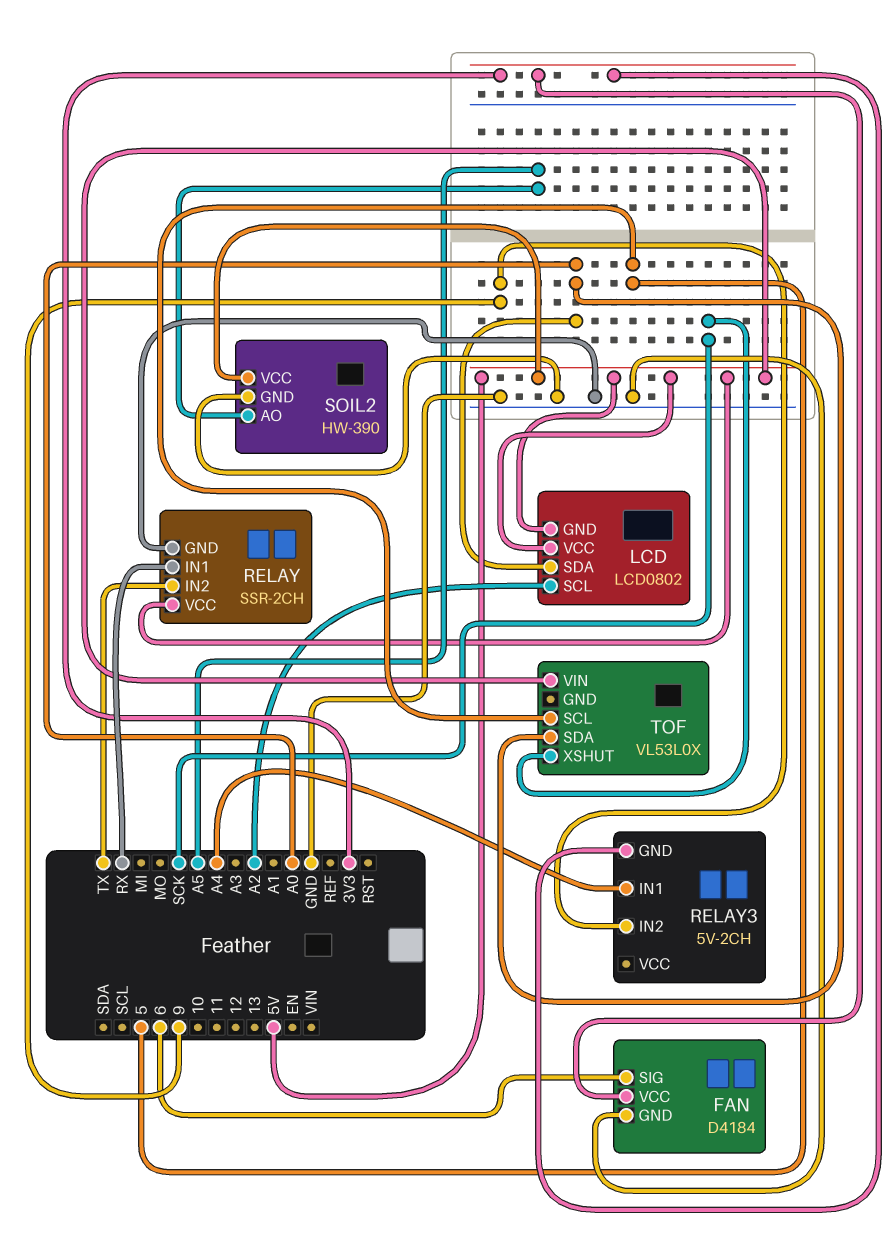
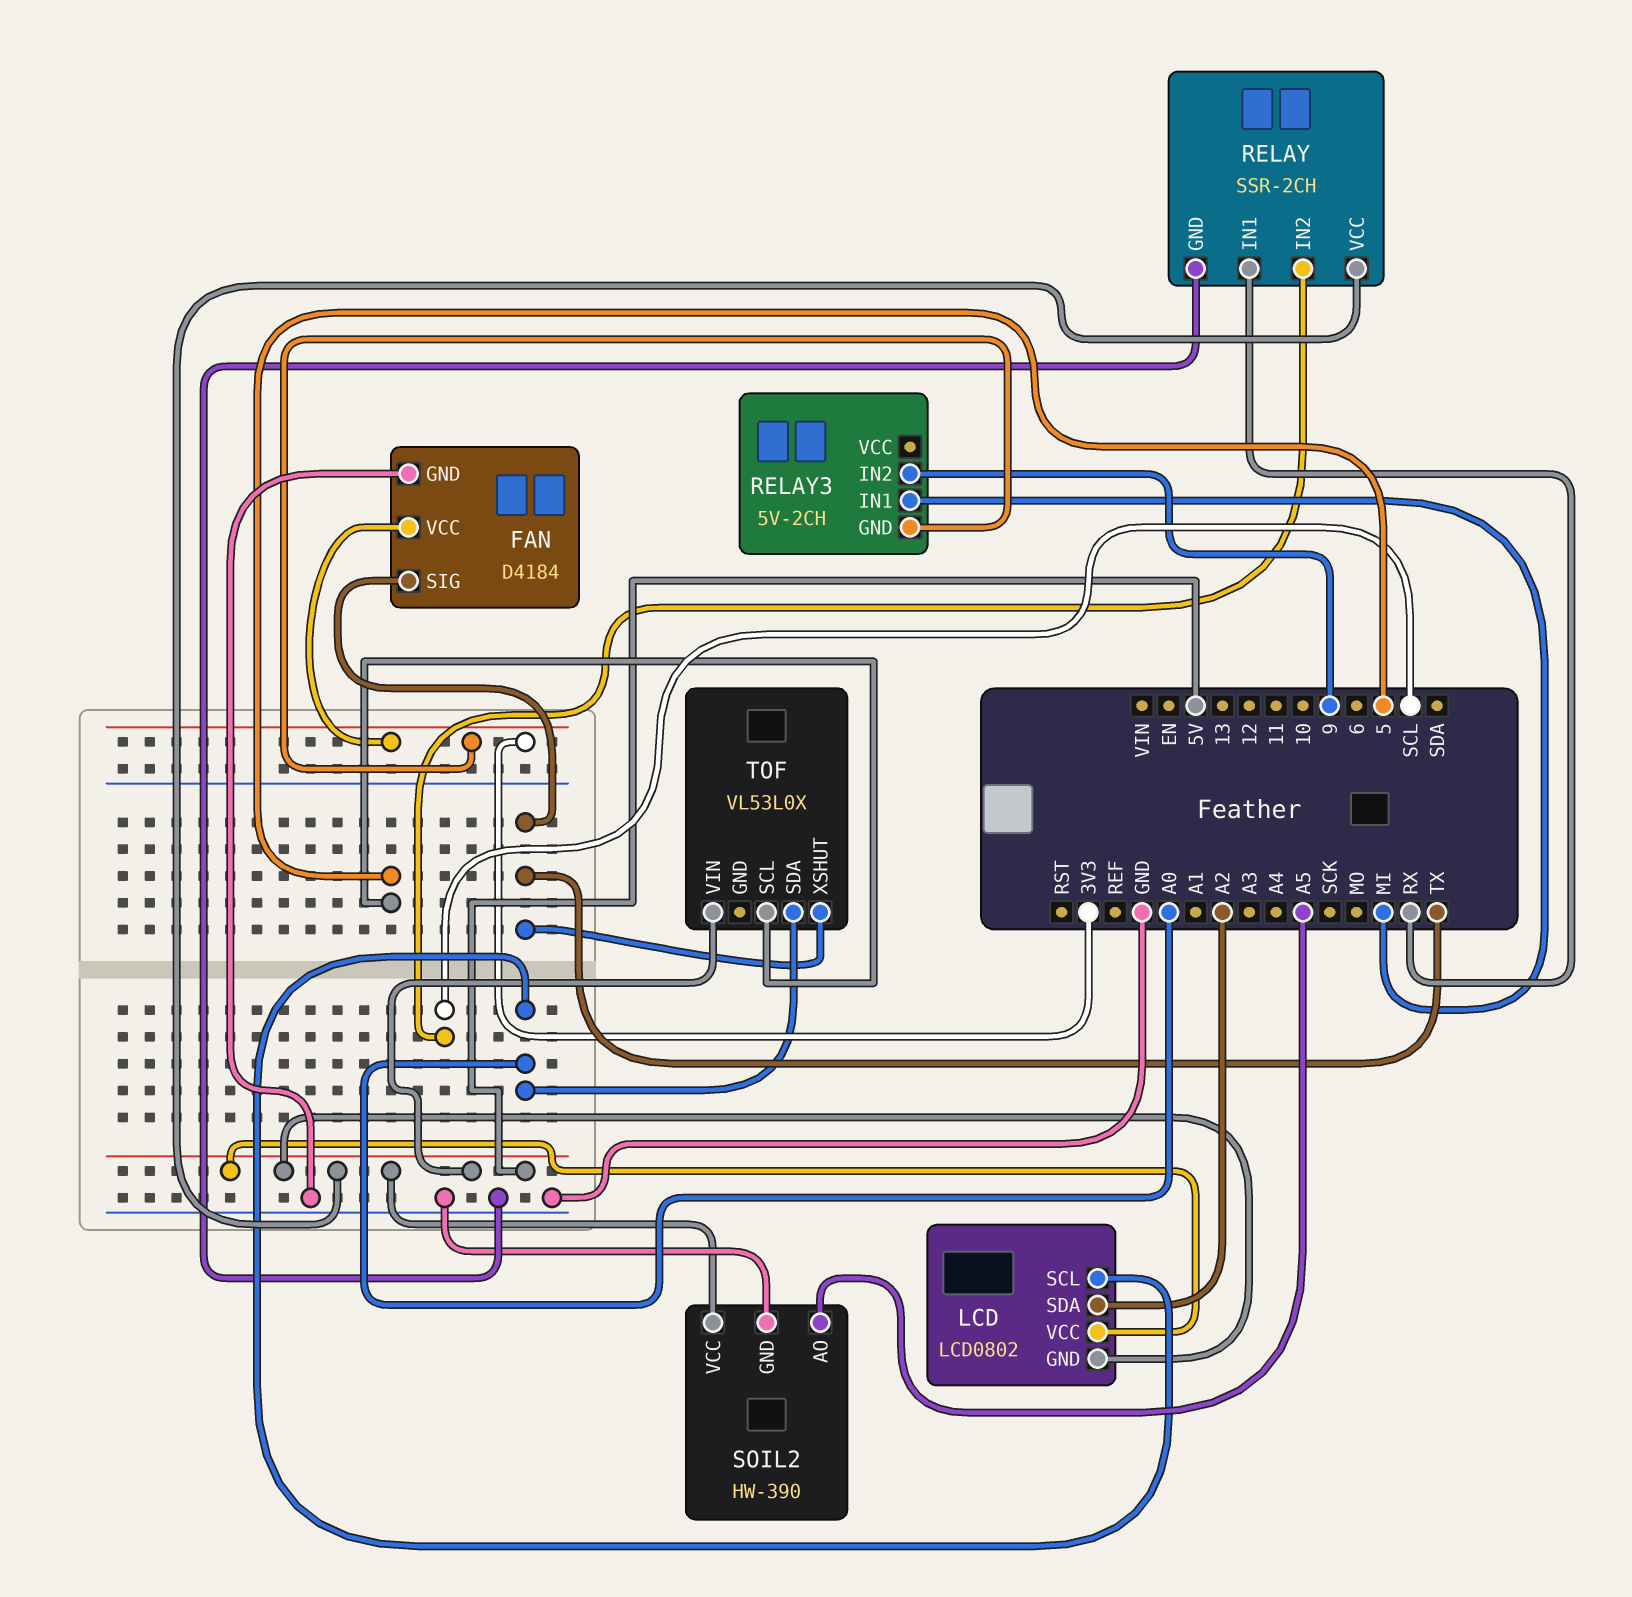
FAN pin SIG: 6 -> TX
LCD pin SCL: A2 -> A0
LCD pin SDA: A0 -> A2
RELAY pin IN2: TX -> SCL
RELAY3 pin IN1: A4 -> MI
TOF pin XSHUT: SCK -> TX

